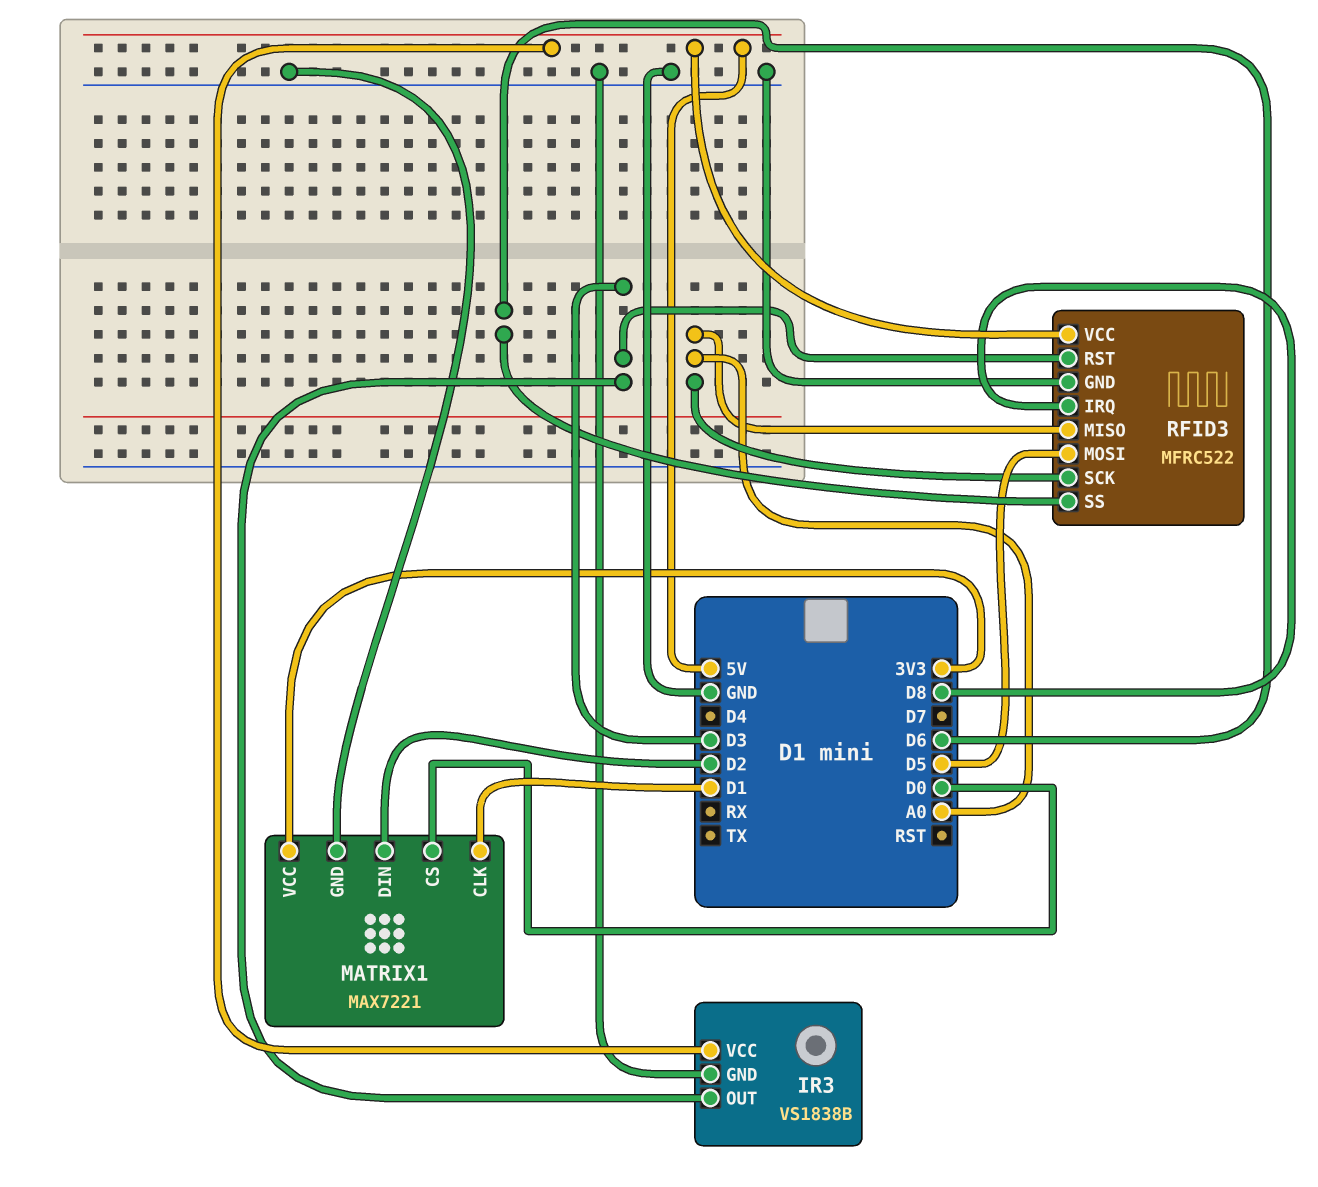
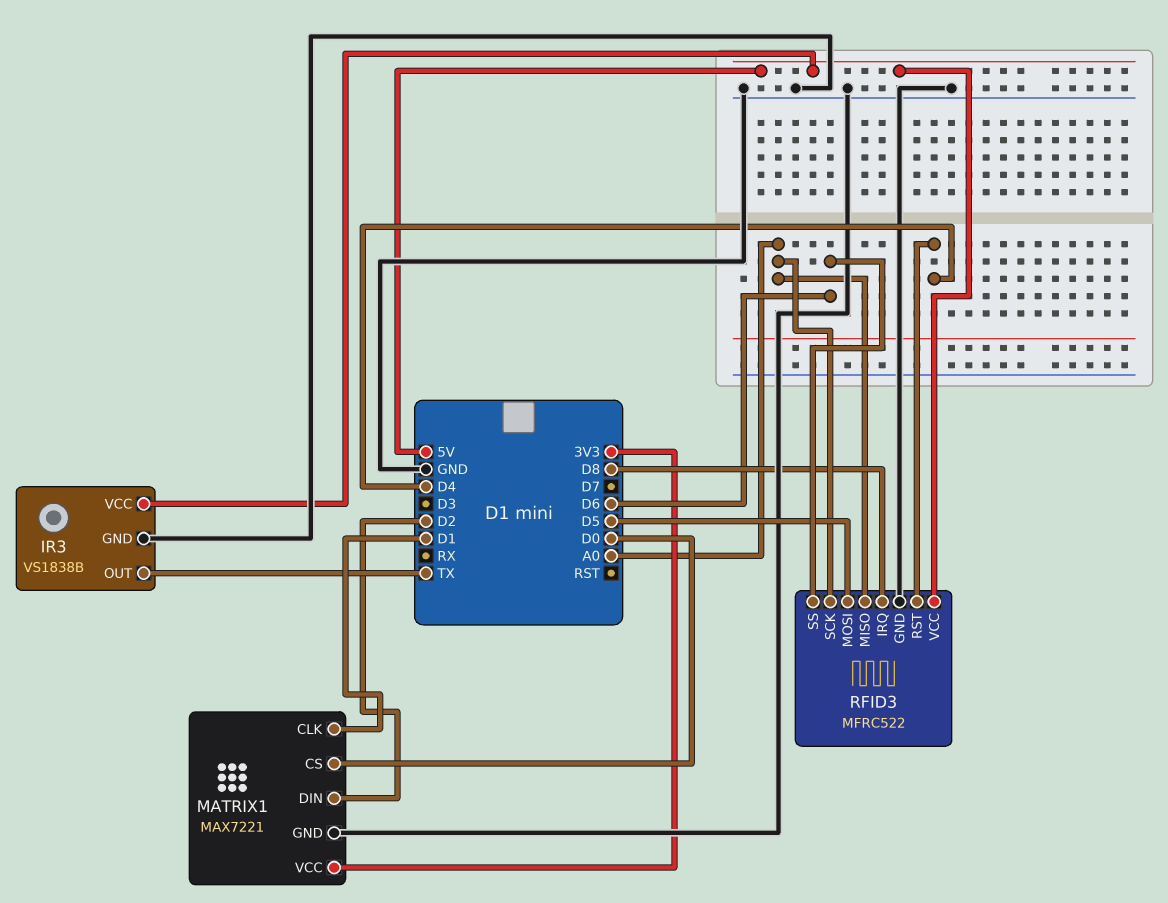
IR3 pin OUT: D3 -> TX
RFID3 pin RST: D3 -> D4

